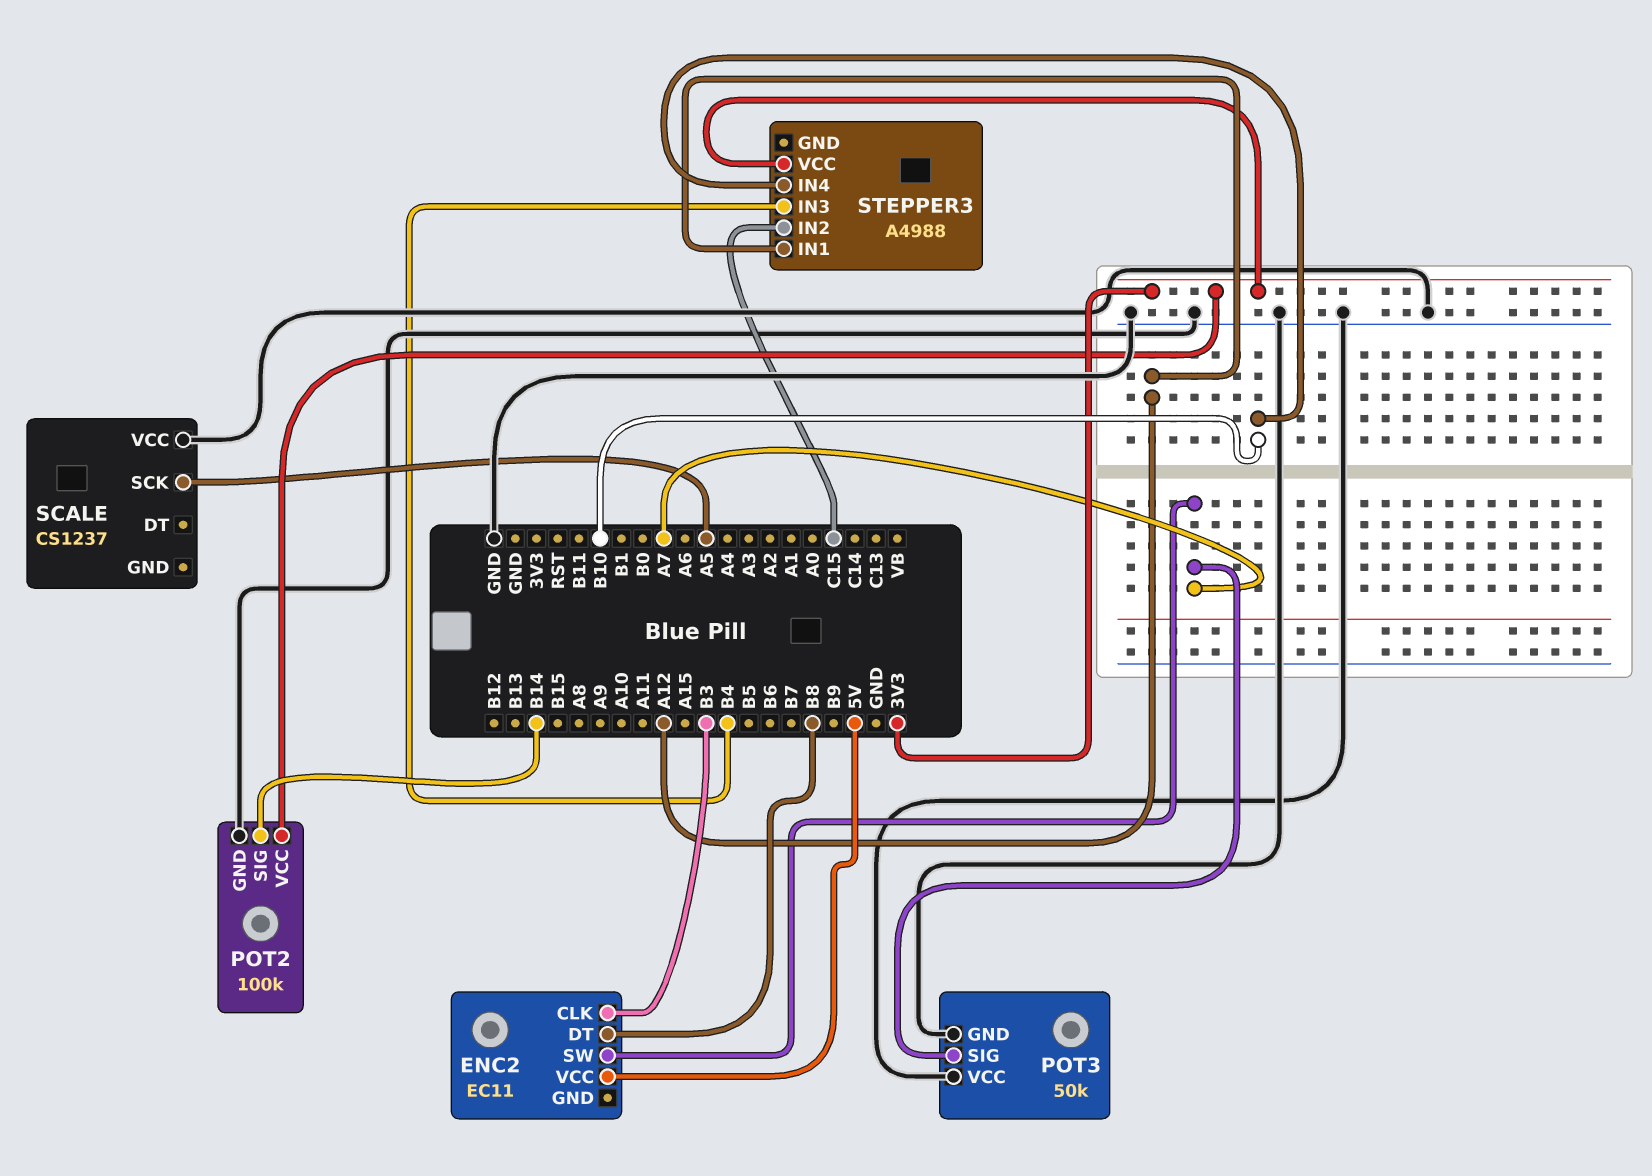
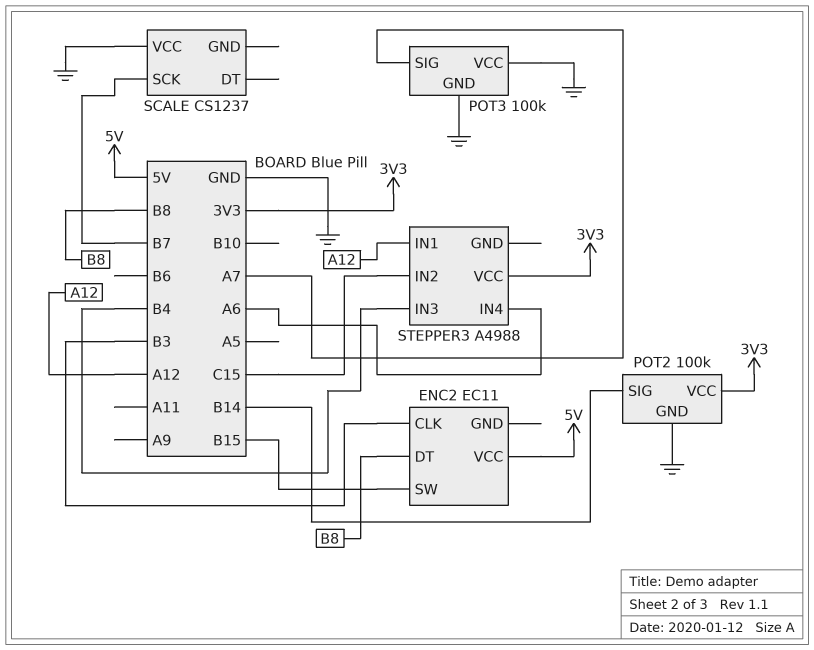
ENC2 pin SW: A7 -> B15
POT3: 50k -> 100k
SCALE pin SCK: A5 -> B7
STEPPER3 pin IN4: B10 -> A6

